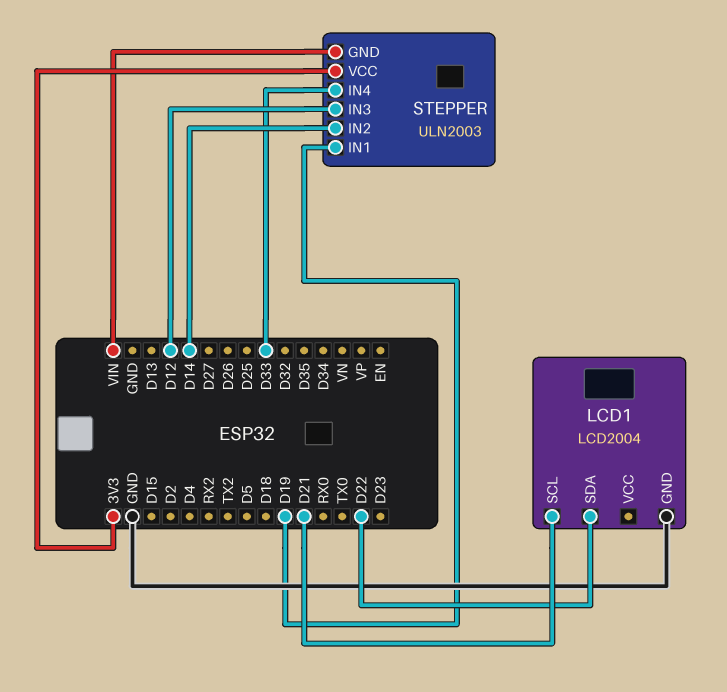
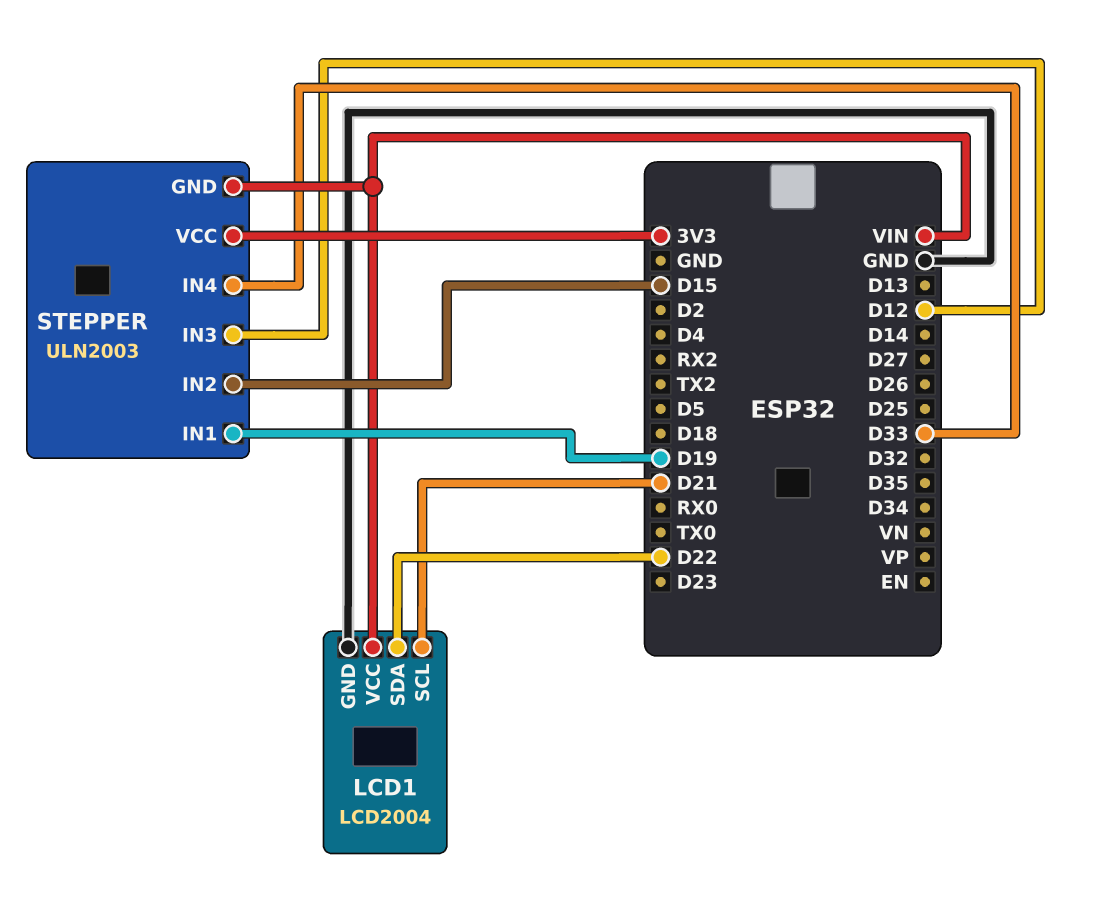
LCD1 pin VCC: none -> VIN
STEPPER pin IN2: D14 -> D15

